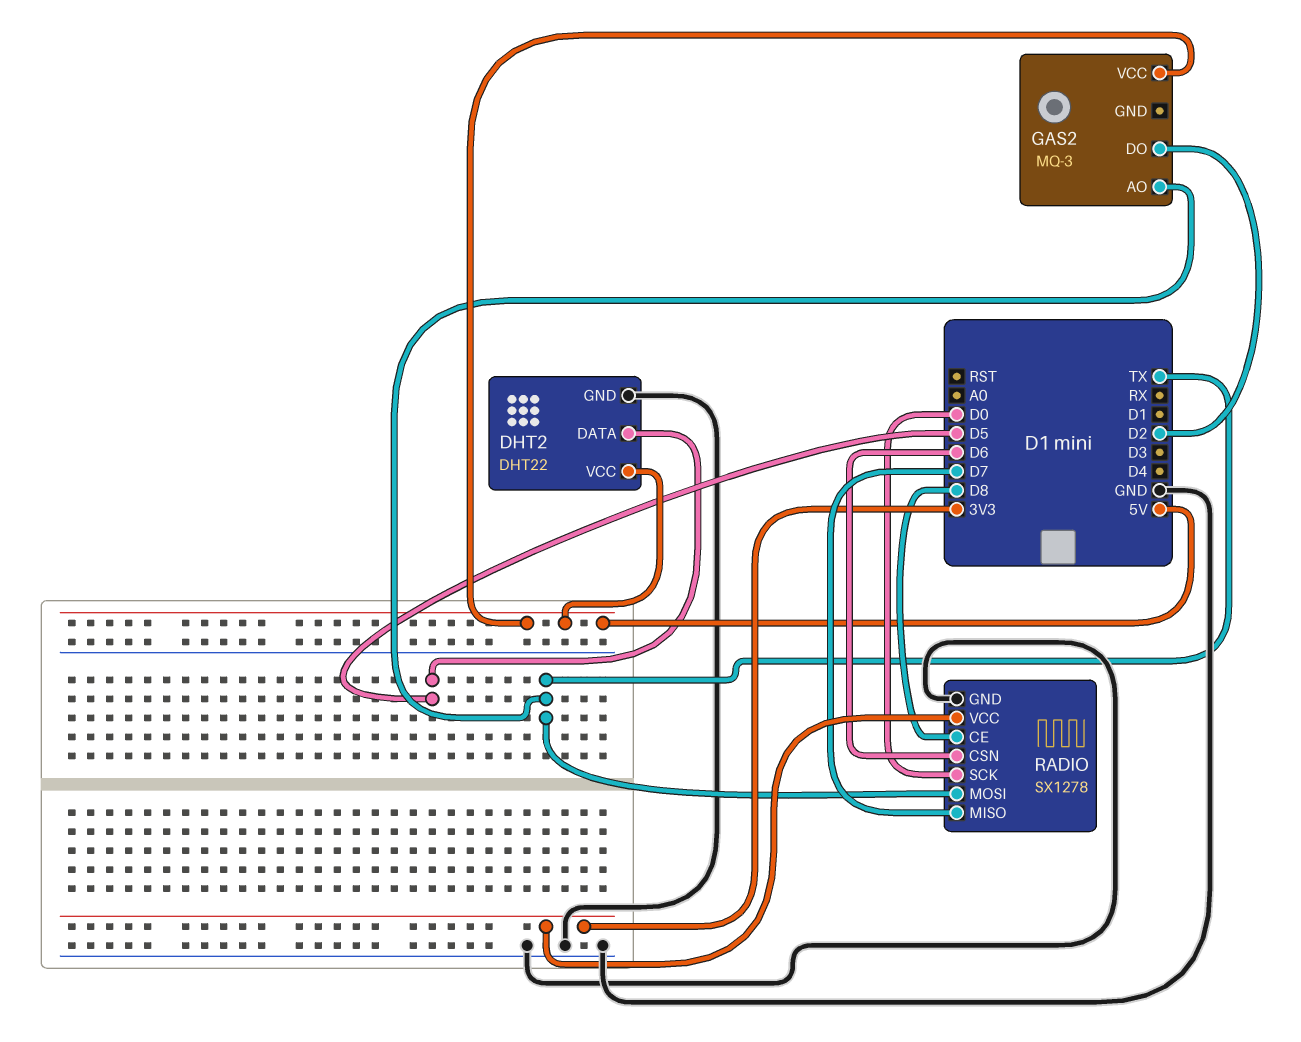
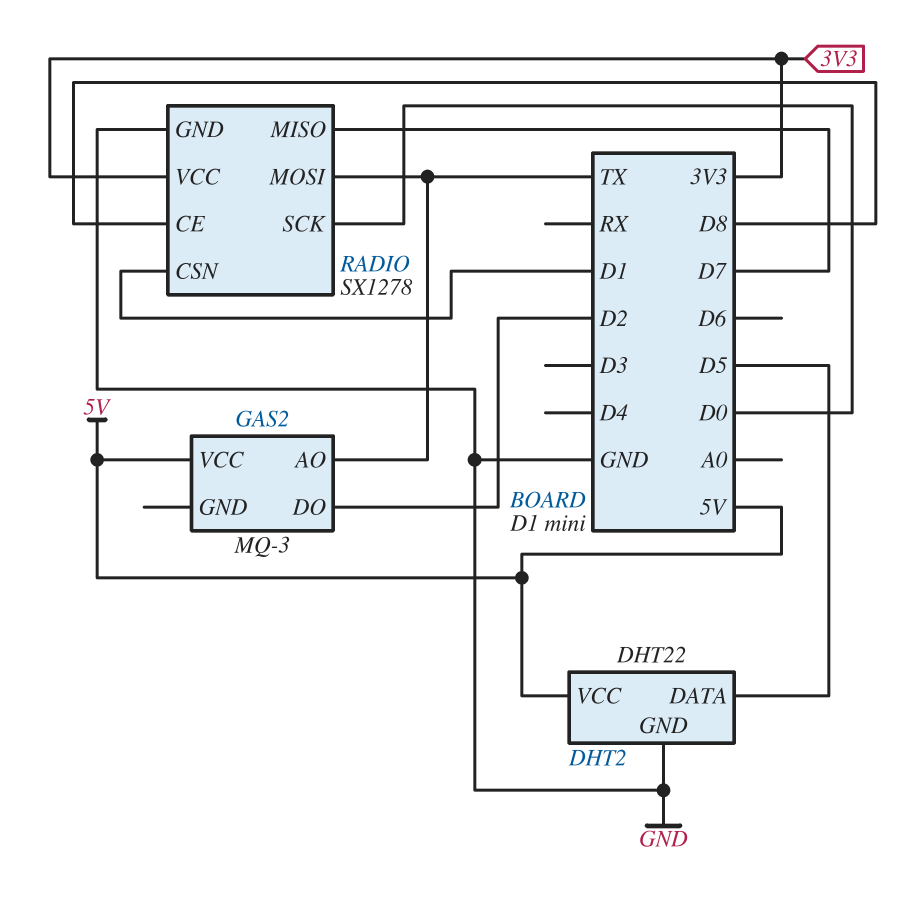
RADIO pin CSN: D6 -> D1

